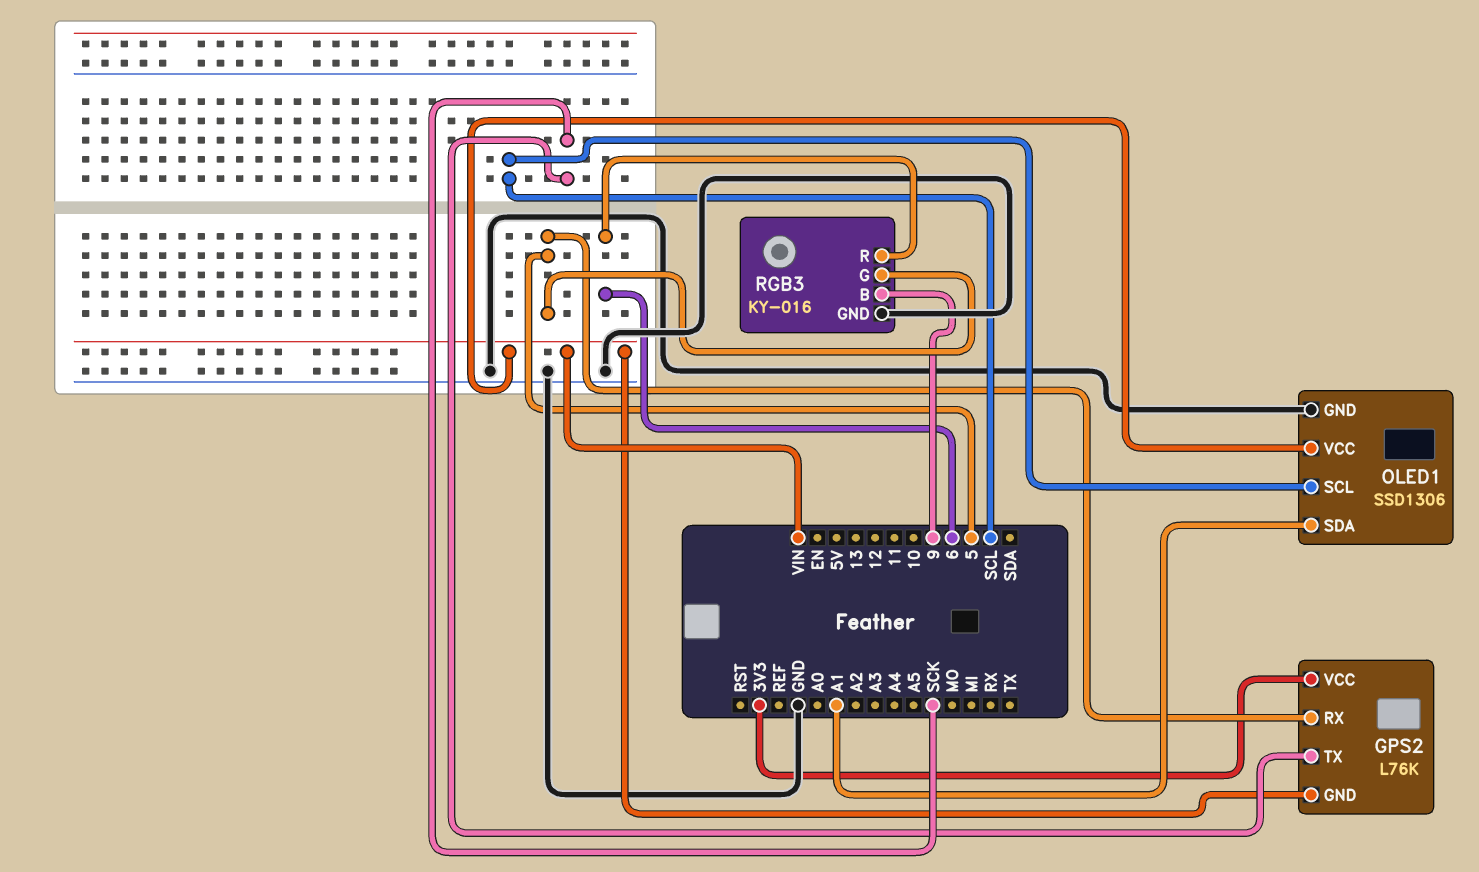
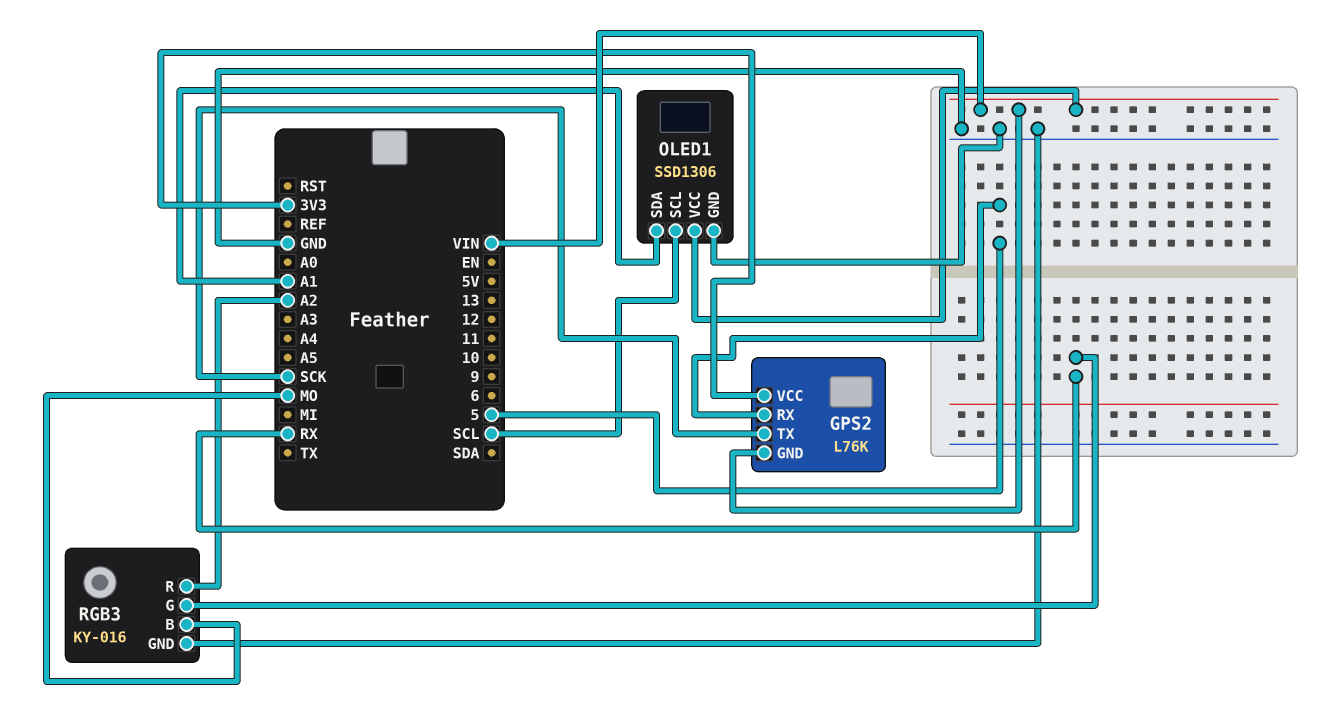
RGB3 pin B: 9 -> MO
RGB3 pin G: 5 -> RX
RGB3 pin R: 6 -> A2

